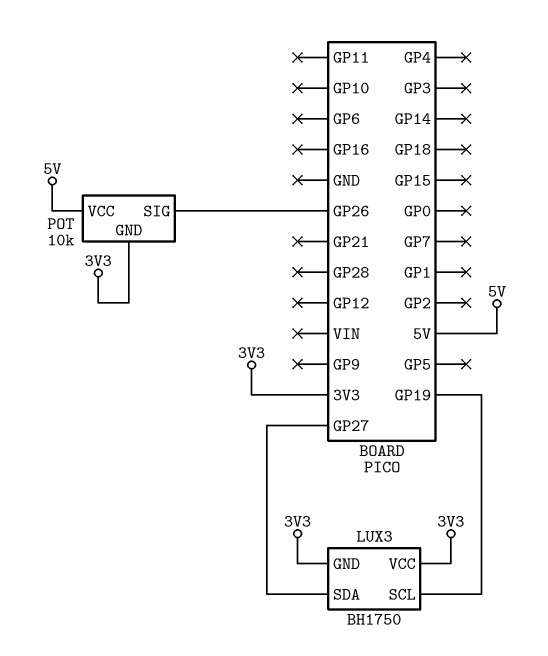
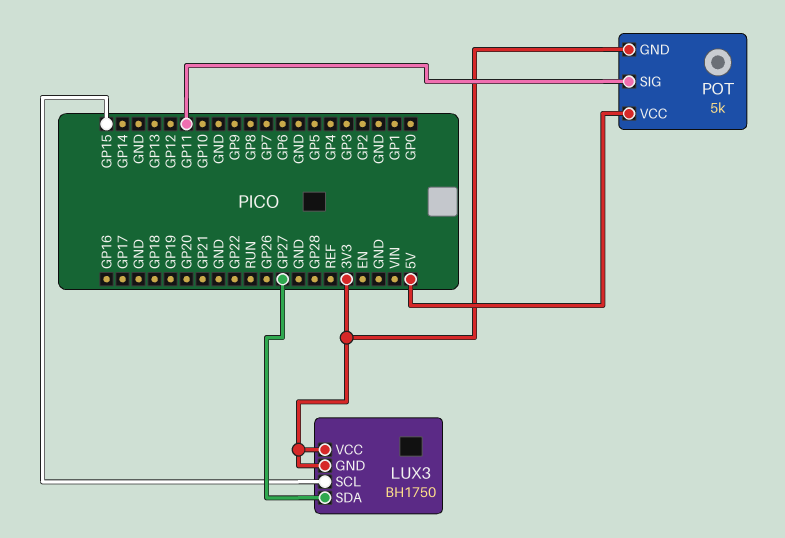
LUX3 pin SCL: GP19 -> GP15
POT: 10k -> 5k
POT pin SIG: GP26 -> GP11

